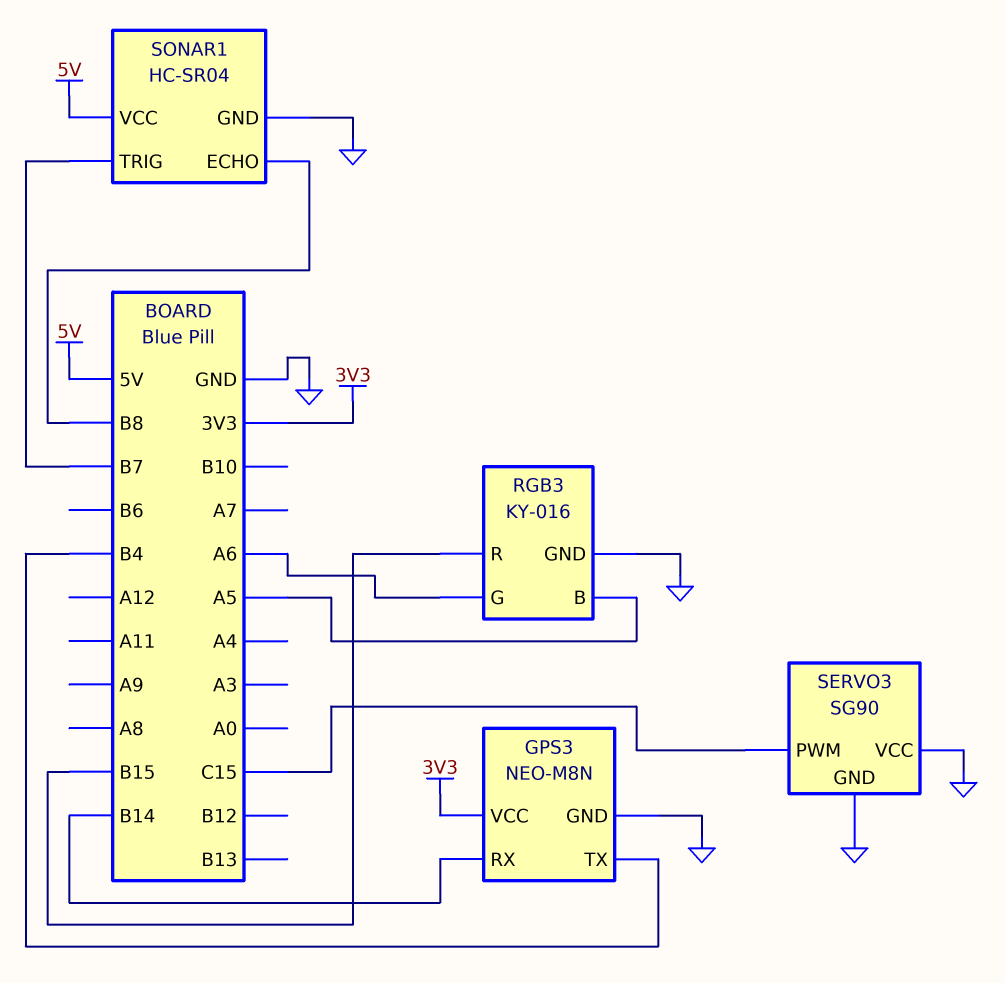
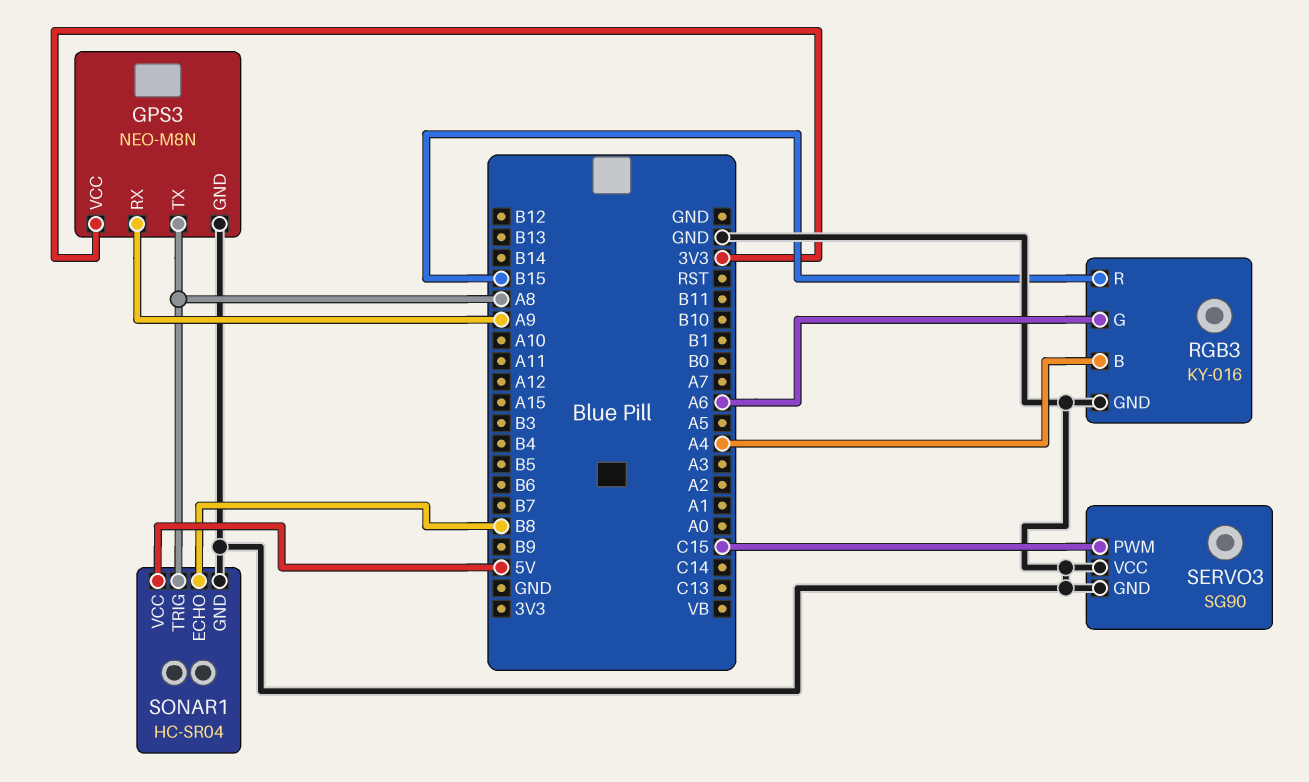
GPS3 pin RX: B14 -> A9
GPS3 pin TX: B4 -> A8
RGB3 pin B: A5 -> A4
SONAR1 pin TRIG: B7 -> A8

